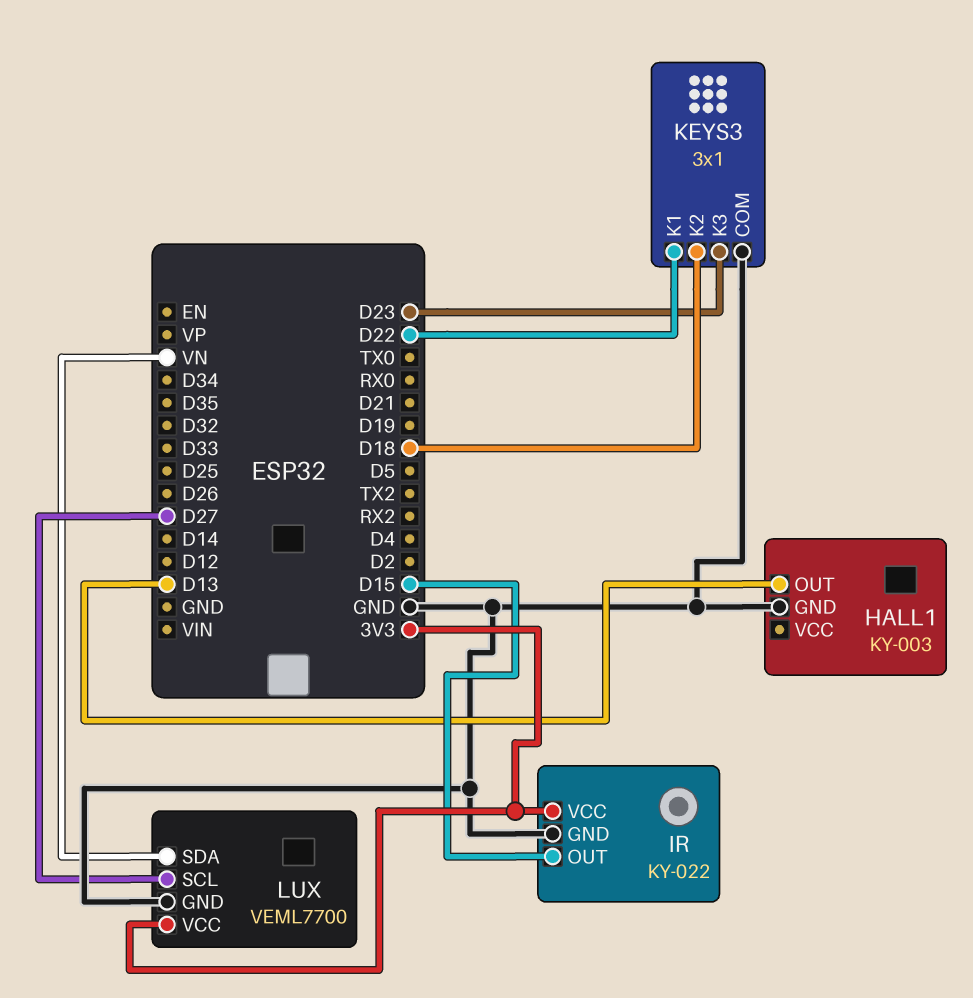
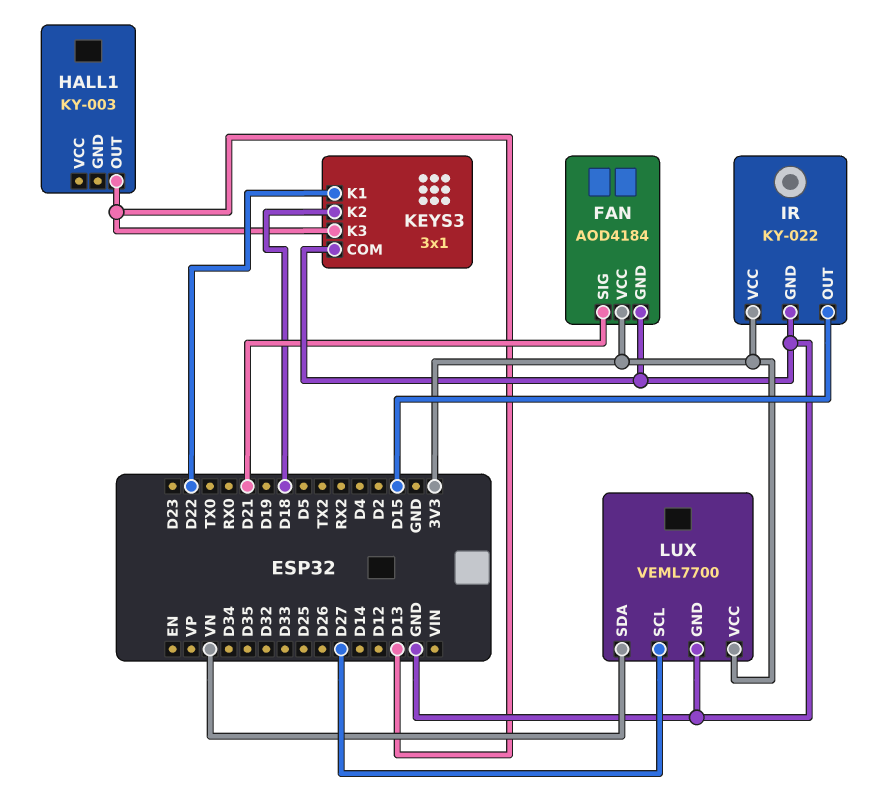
FAN: none -> AOD4184
FAN pin GND: none -> GND
FAN pin SIG: none -> D21
FAN pin VCC: none -> 3V3
HALL1 pin GND: GND -> none
KEYS3 pin K3: D23 -> D13

